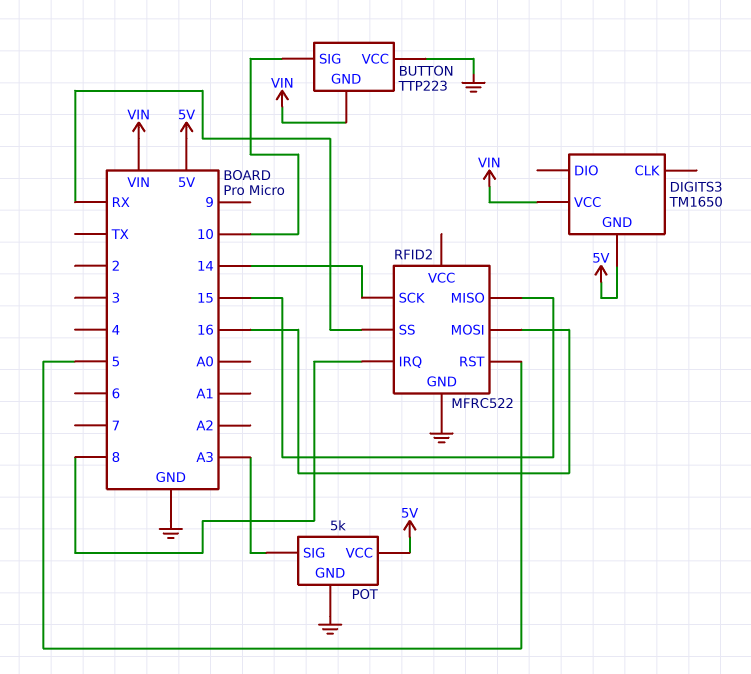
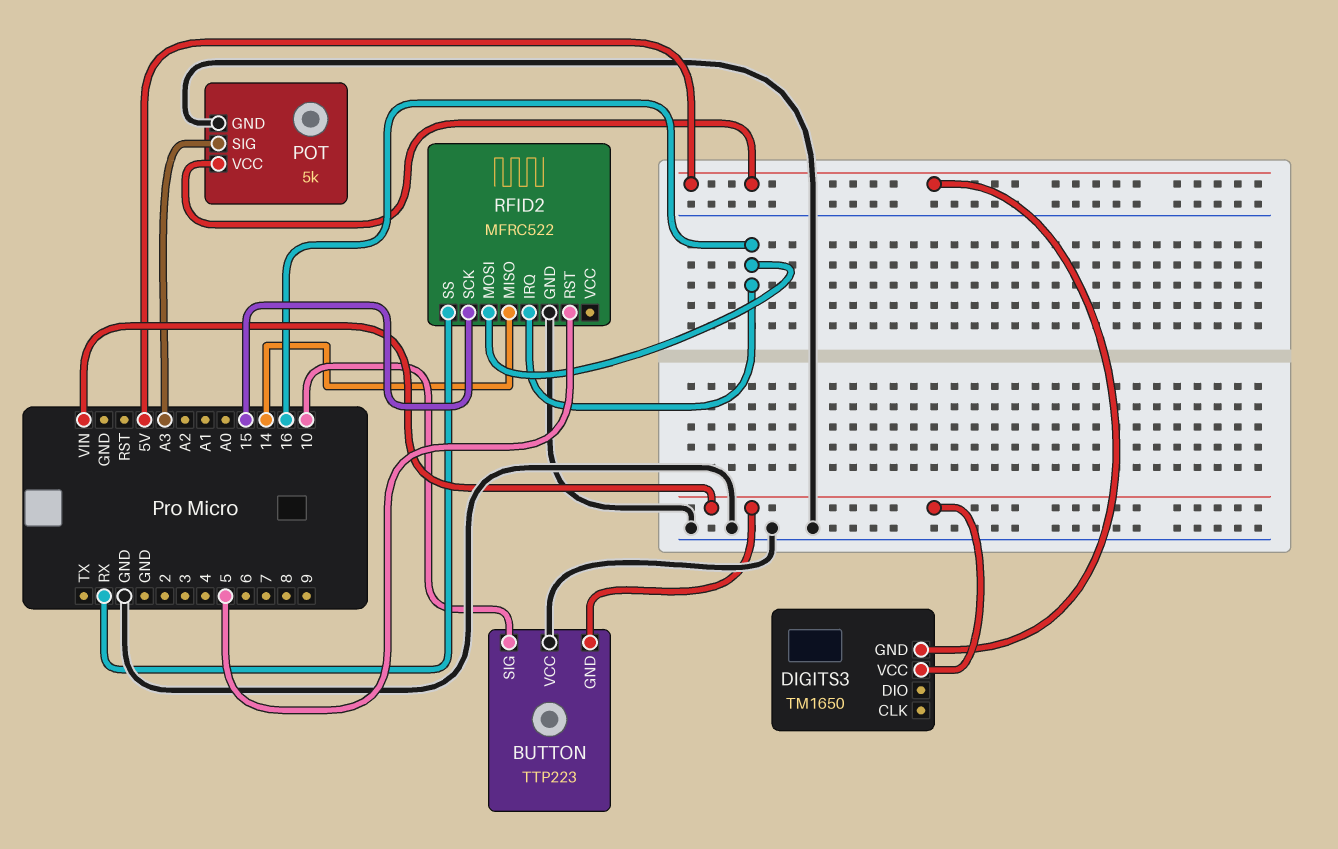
RFID2 pin IRQ: 8 -> 16
RFID2 pin MISO: 15 -> 14
RFID2 pin SCK: 14 -> 15

